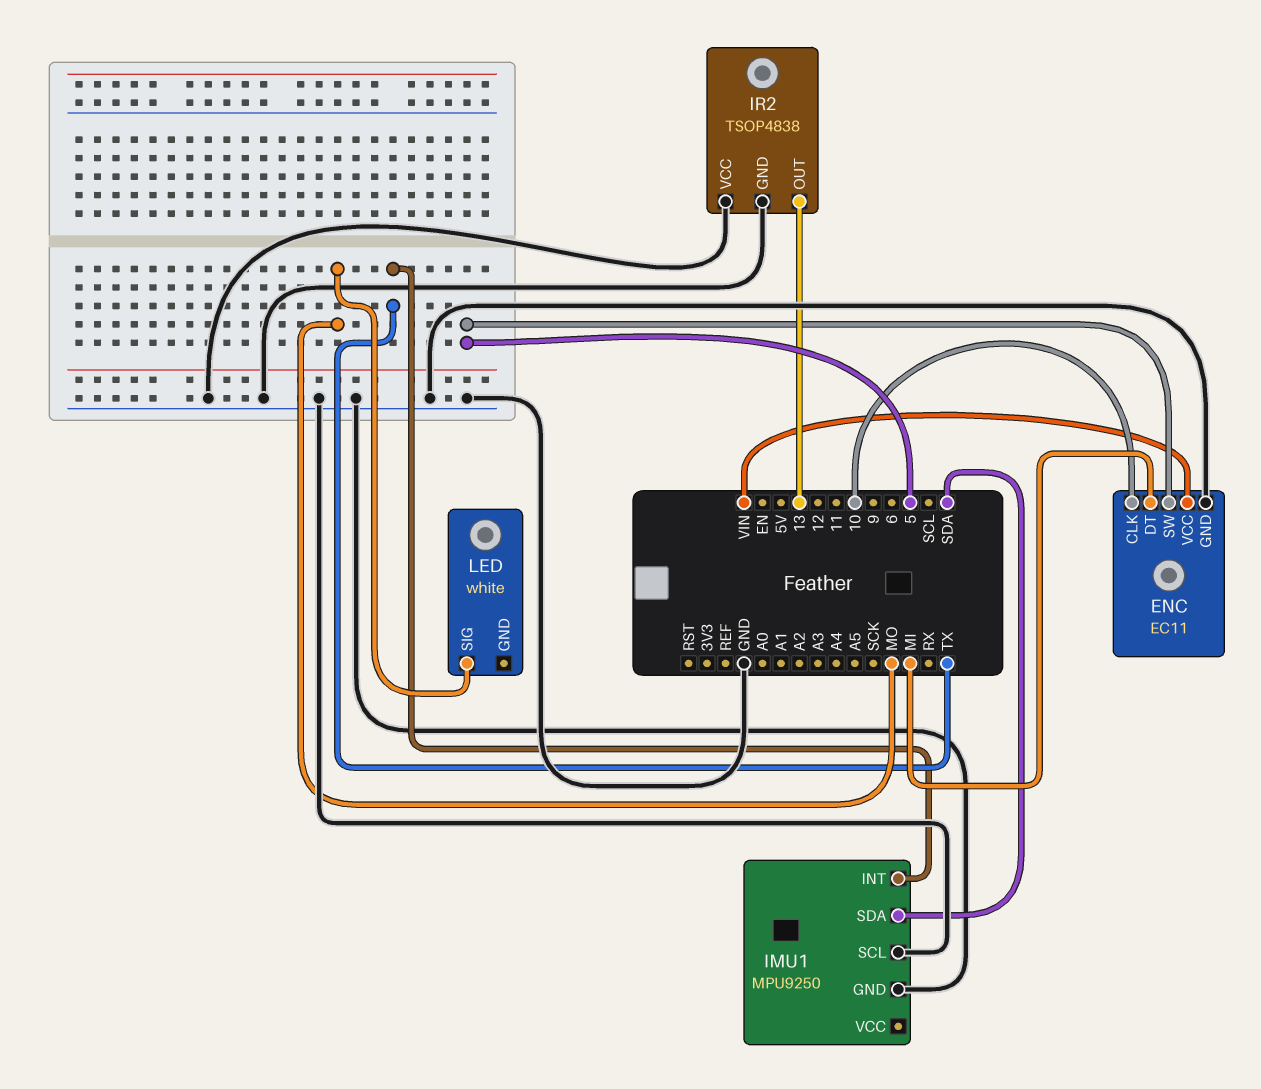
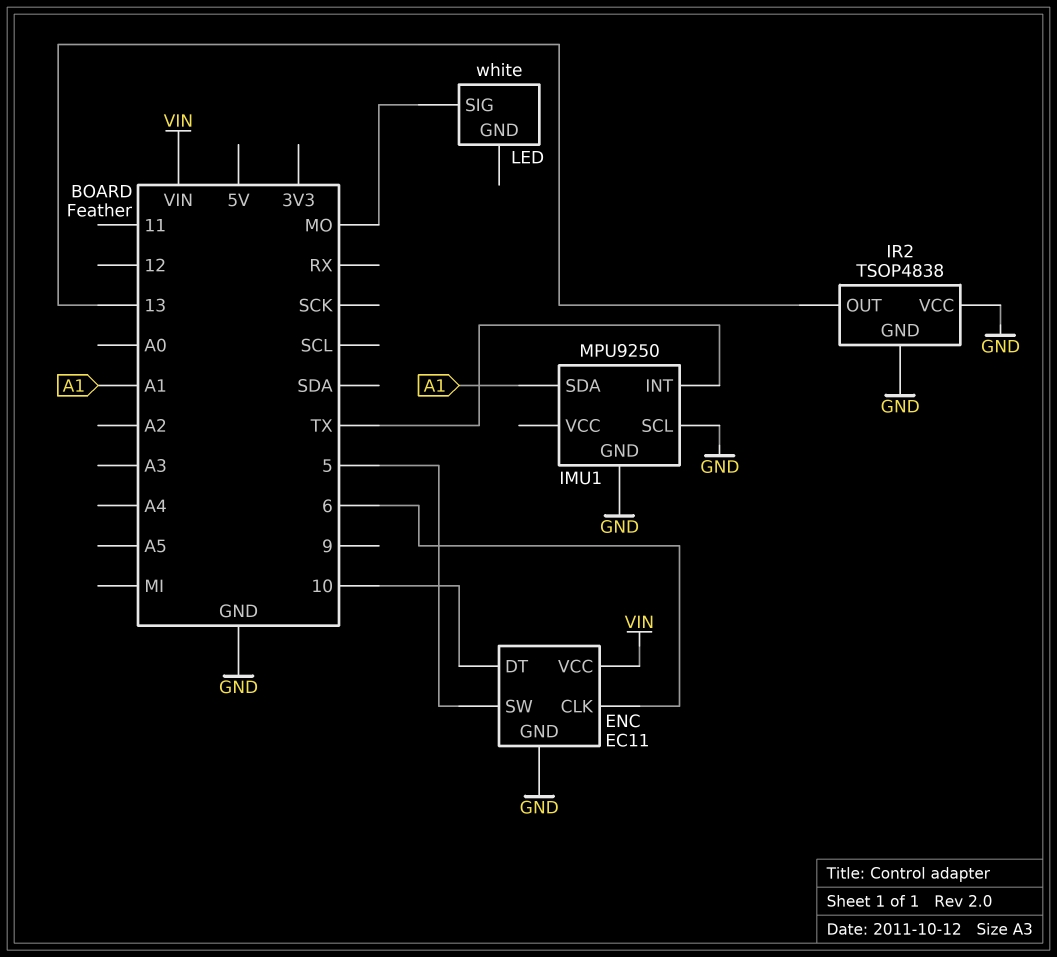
ENC pin CLK: 10 -> 6
ENC pin DT: MI -> 10
IMU1 pin SDA: SDA -> A1

